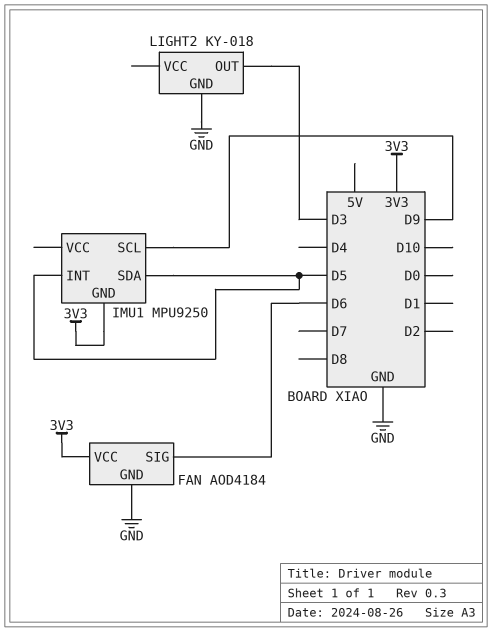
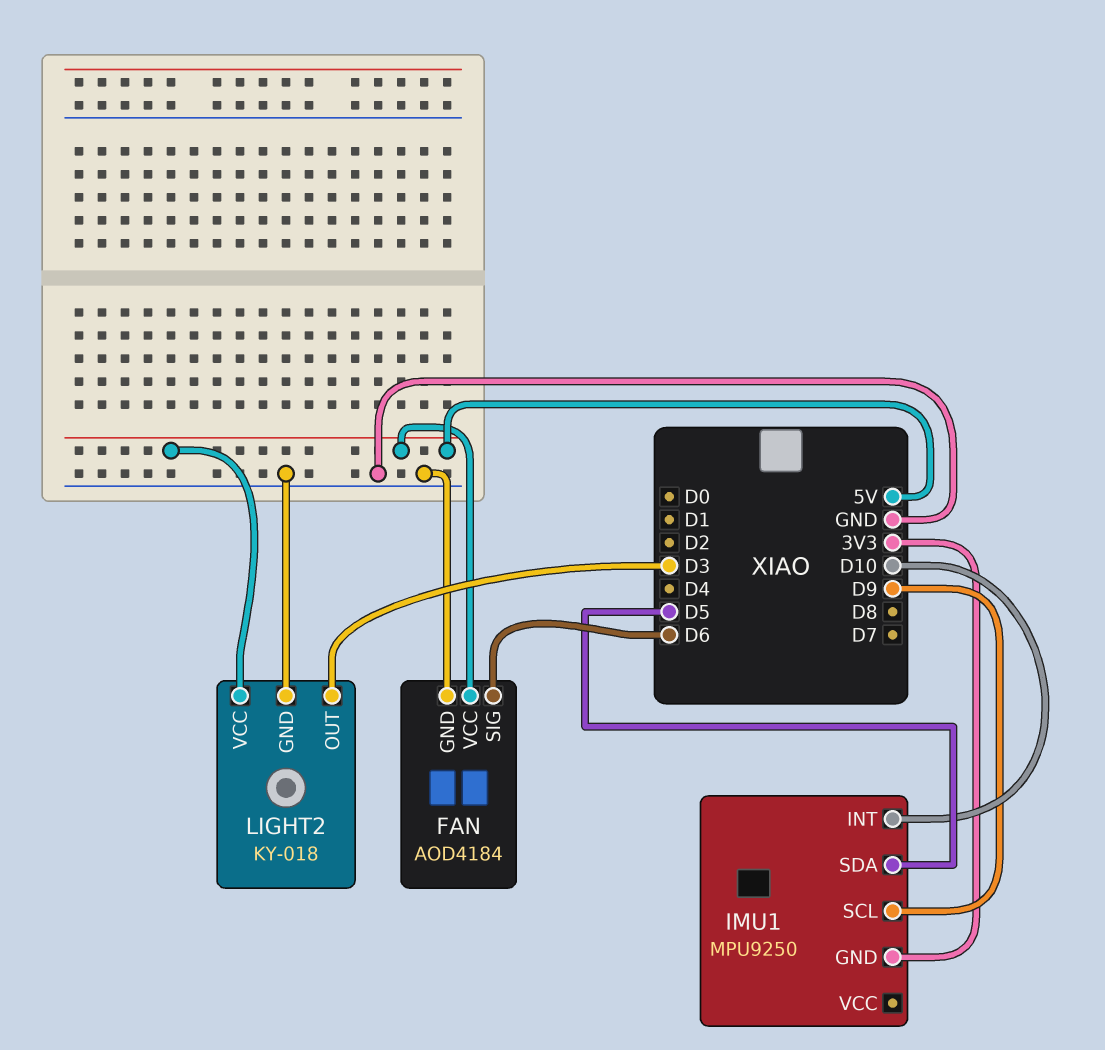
FAN pin VCC: 3V3 -> 5V
IMU1 pin INT: D5 -> D10
LIGHT2 pin VCC: none -> 5V

